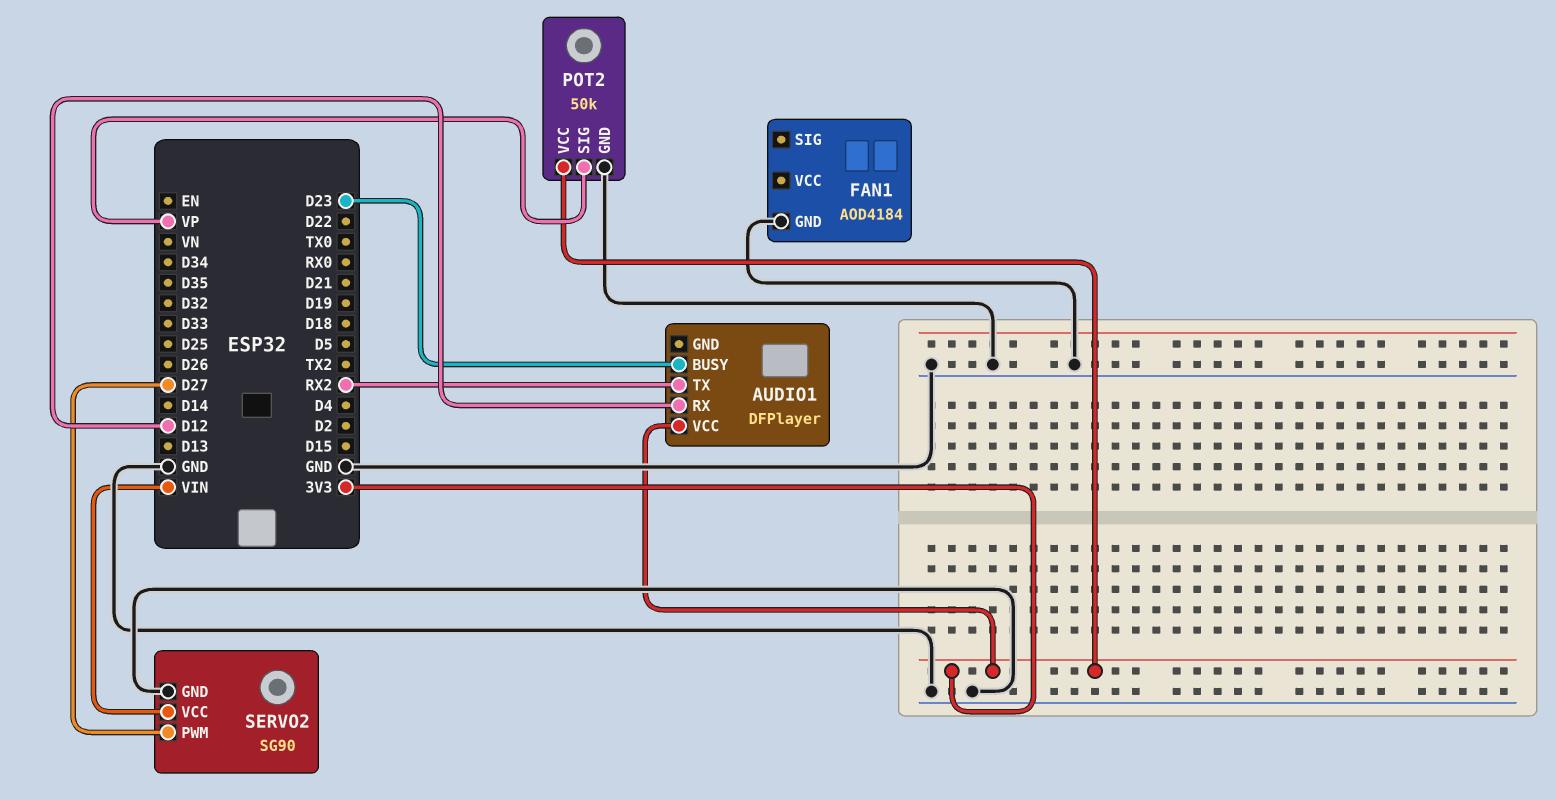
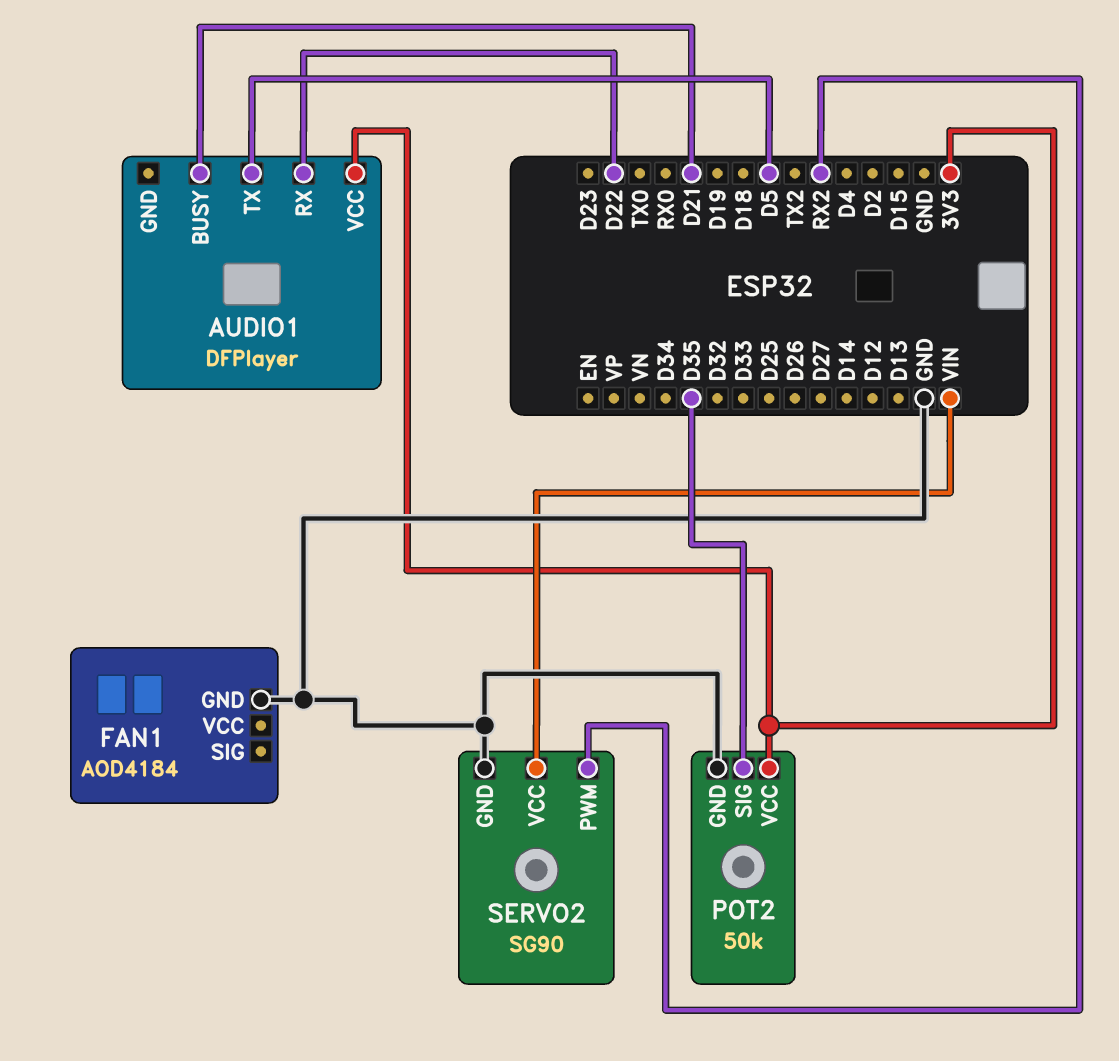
AUDIO1 pin BUSY: D23 -> D21
AUDIO1 pin RX: D12 -> D22
AUDIO1 pin TX: RX2 -> D5
POT2 pin SIG: VP -> D35
SERVO2 pin PWM: D27 -> RX2

